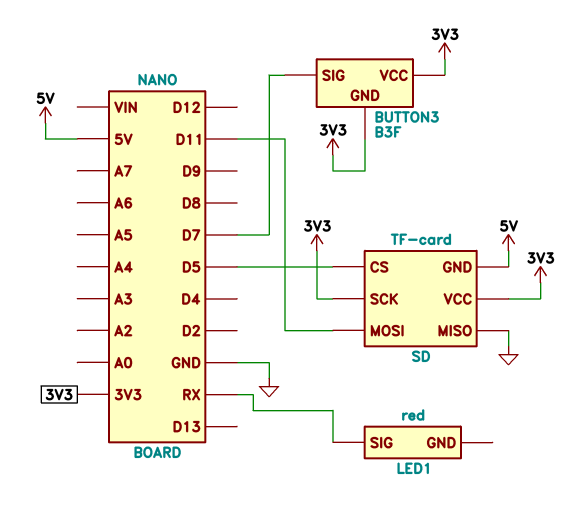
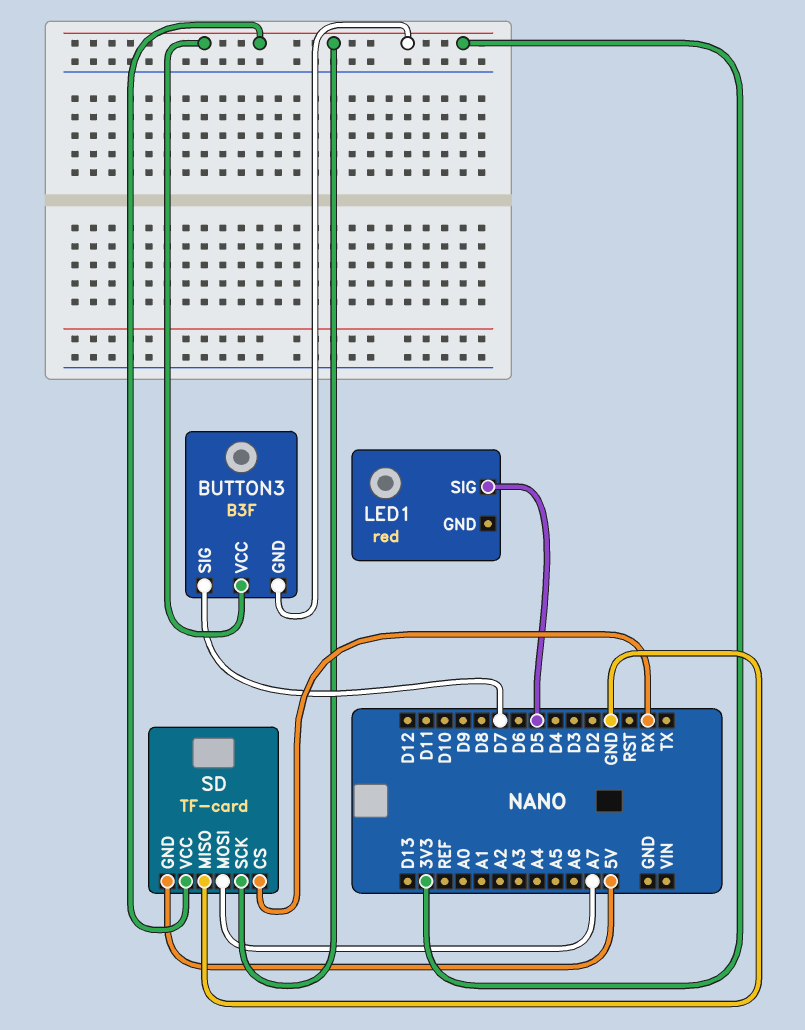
LED1 pin SIG: RX -> D5
SD pin CS: D5 -> RX
SD pin MOSI: D11 -> A7

